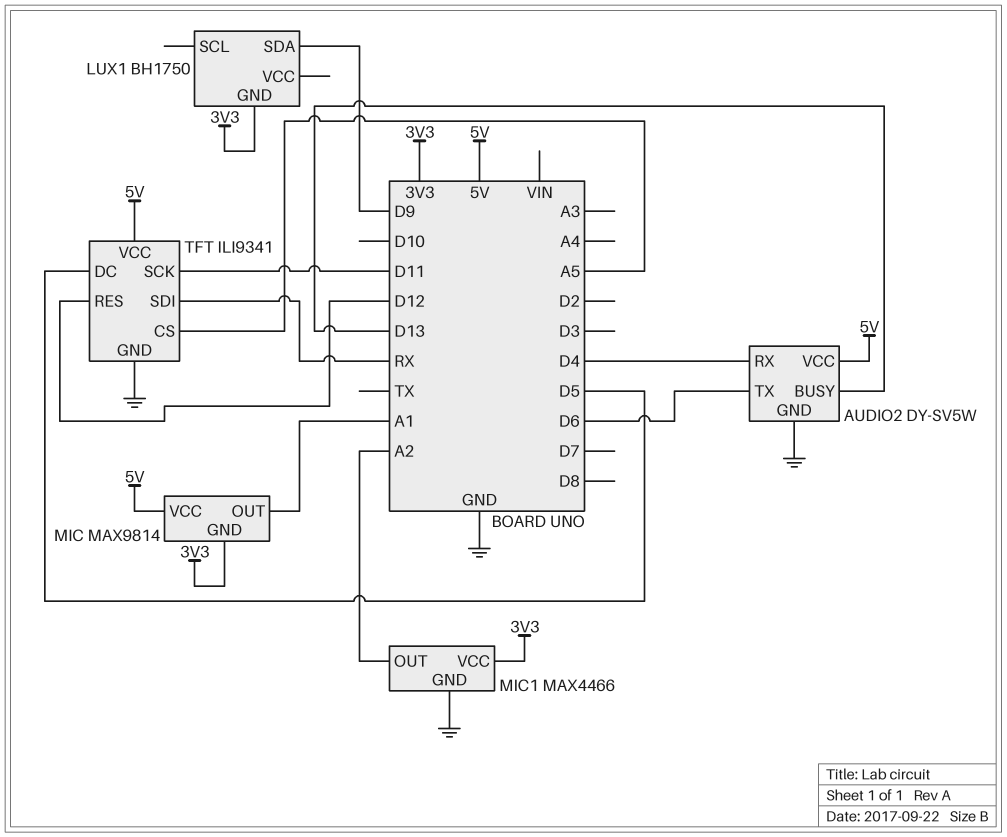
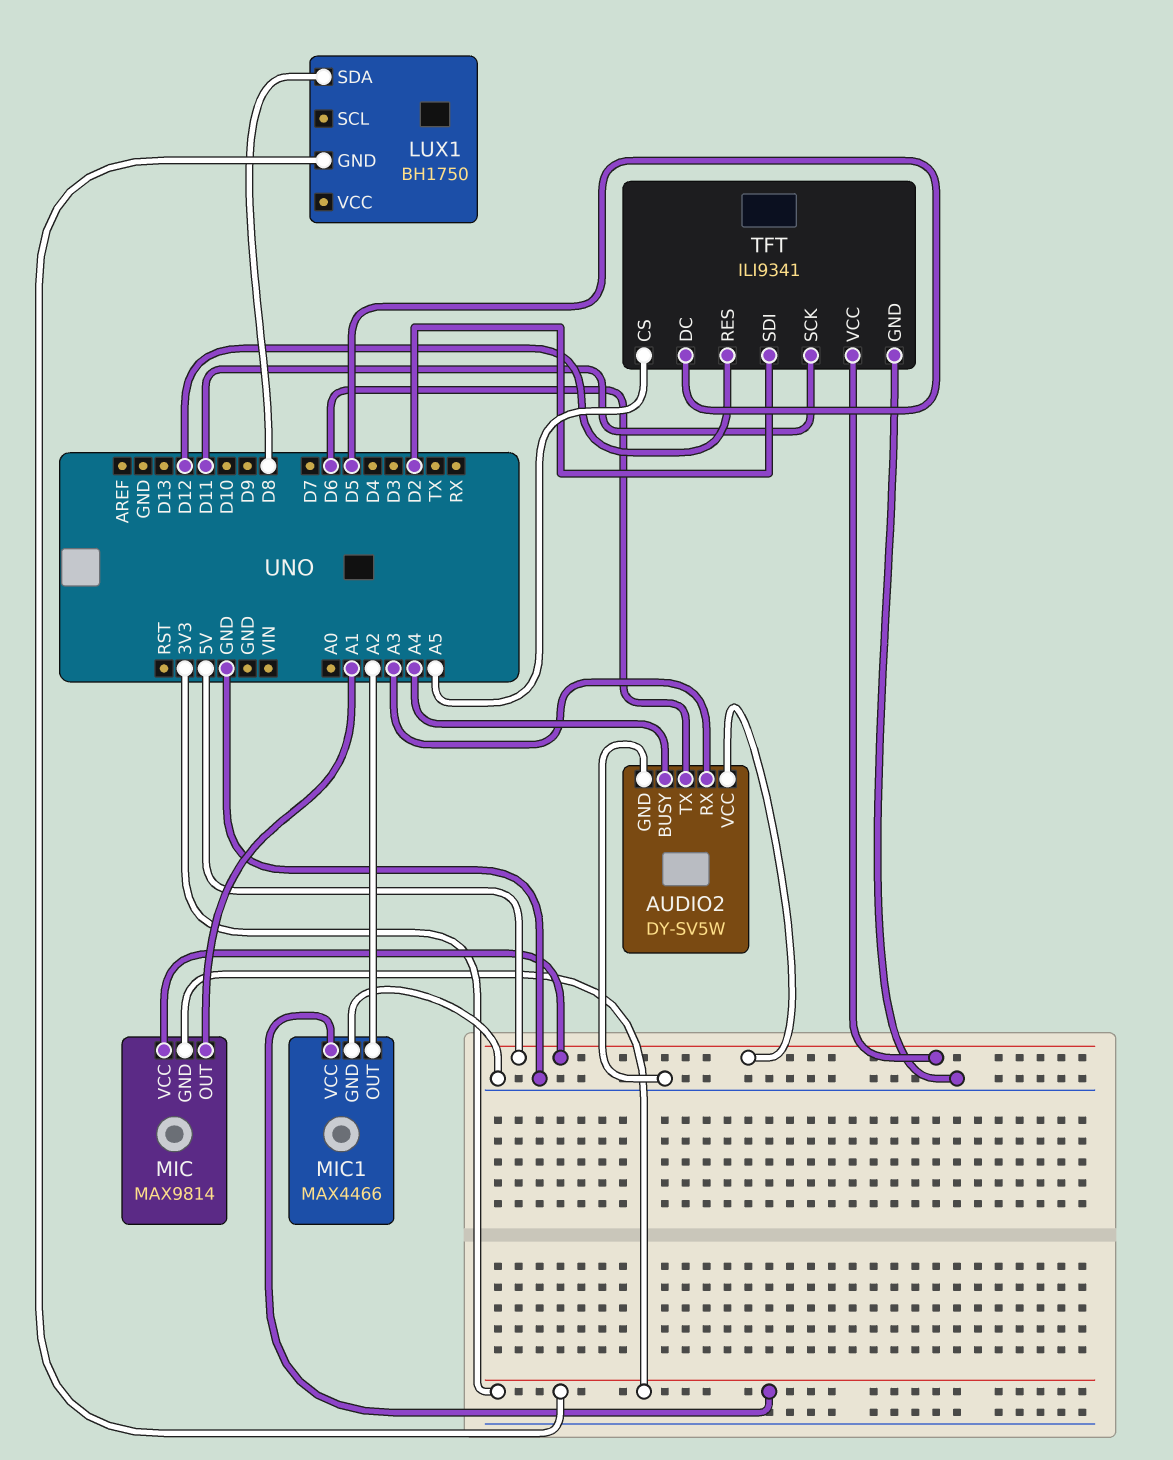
AUDIO2 pin BUSY: D13 -> A4
AUDIO2 pin RX: D4 -> A3
LUX1 pin SDA: D9 -> D8
TFT pin SDI: RX -> D2

